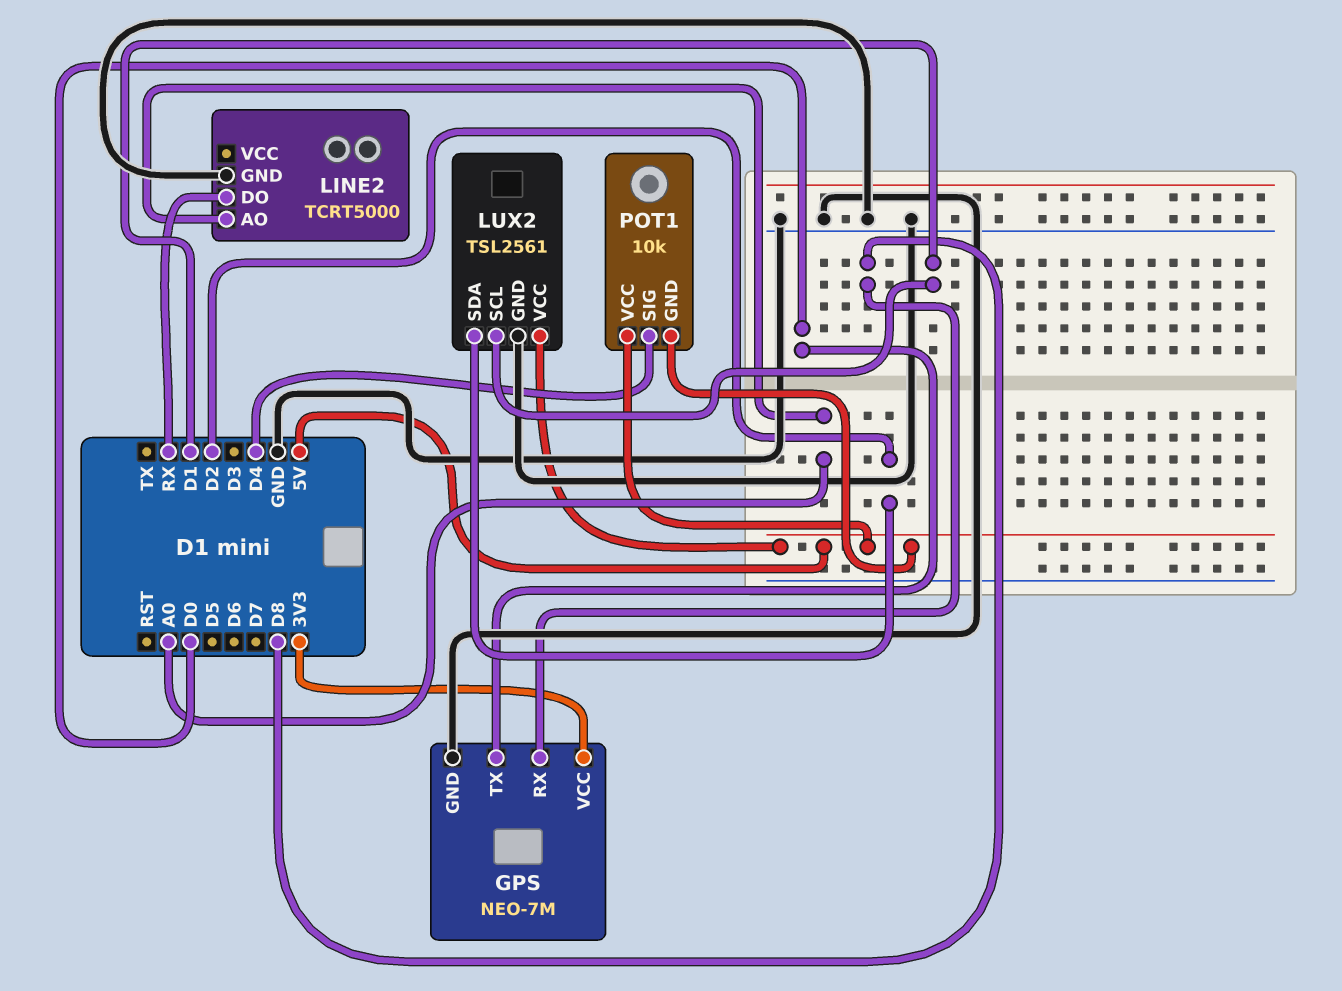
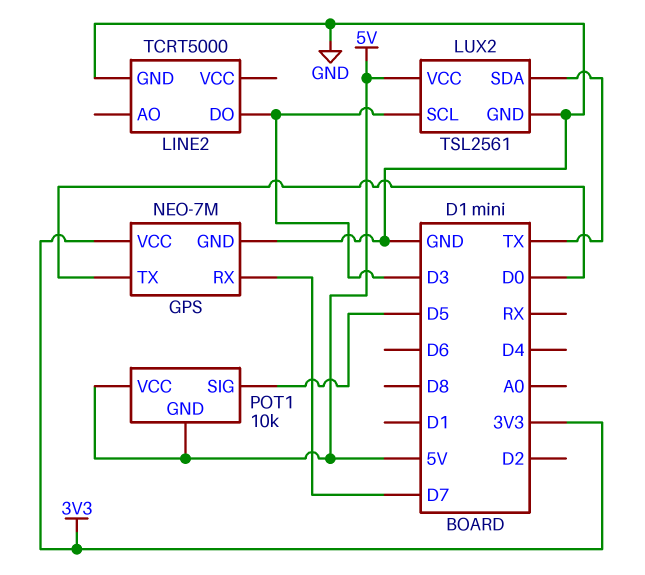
GPS pin RX: D8 -> D7
LINE2 pin AO: A0 -> none
LINE2 pin DO: RX -> D3
LUX2 pin SCL: D1 -> D3
LUX2 pin SDA: D2 -> TX
POT1 pin SIG: D4 -> D5

